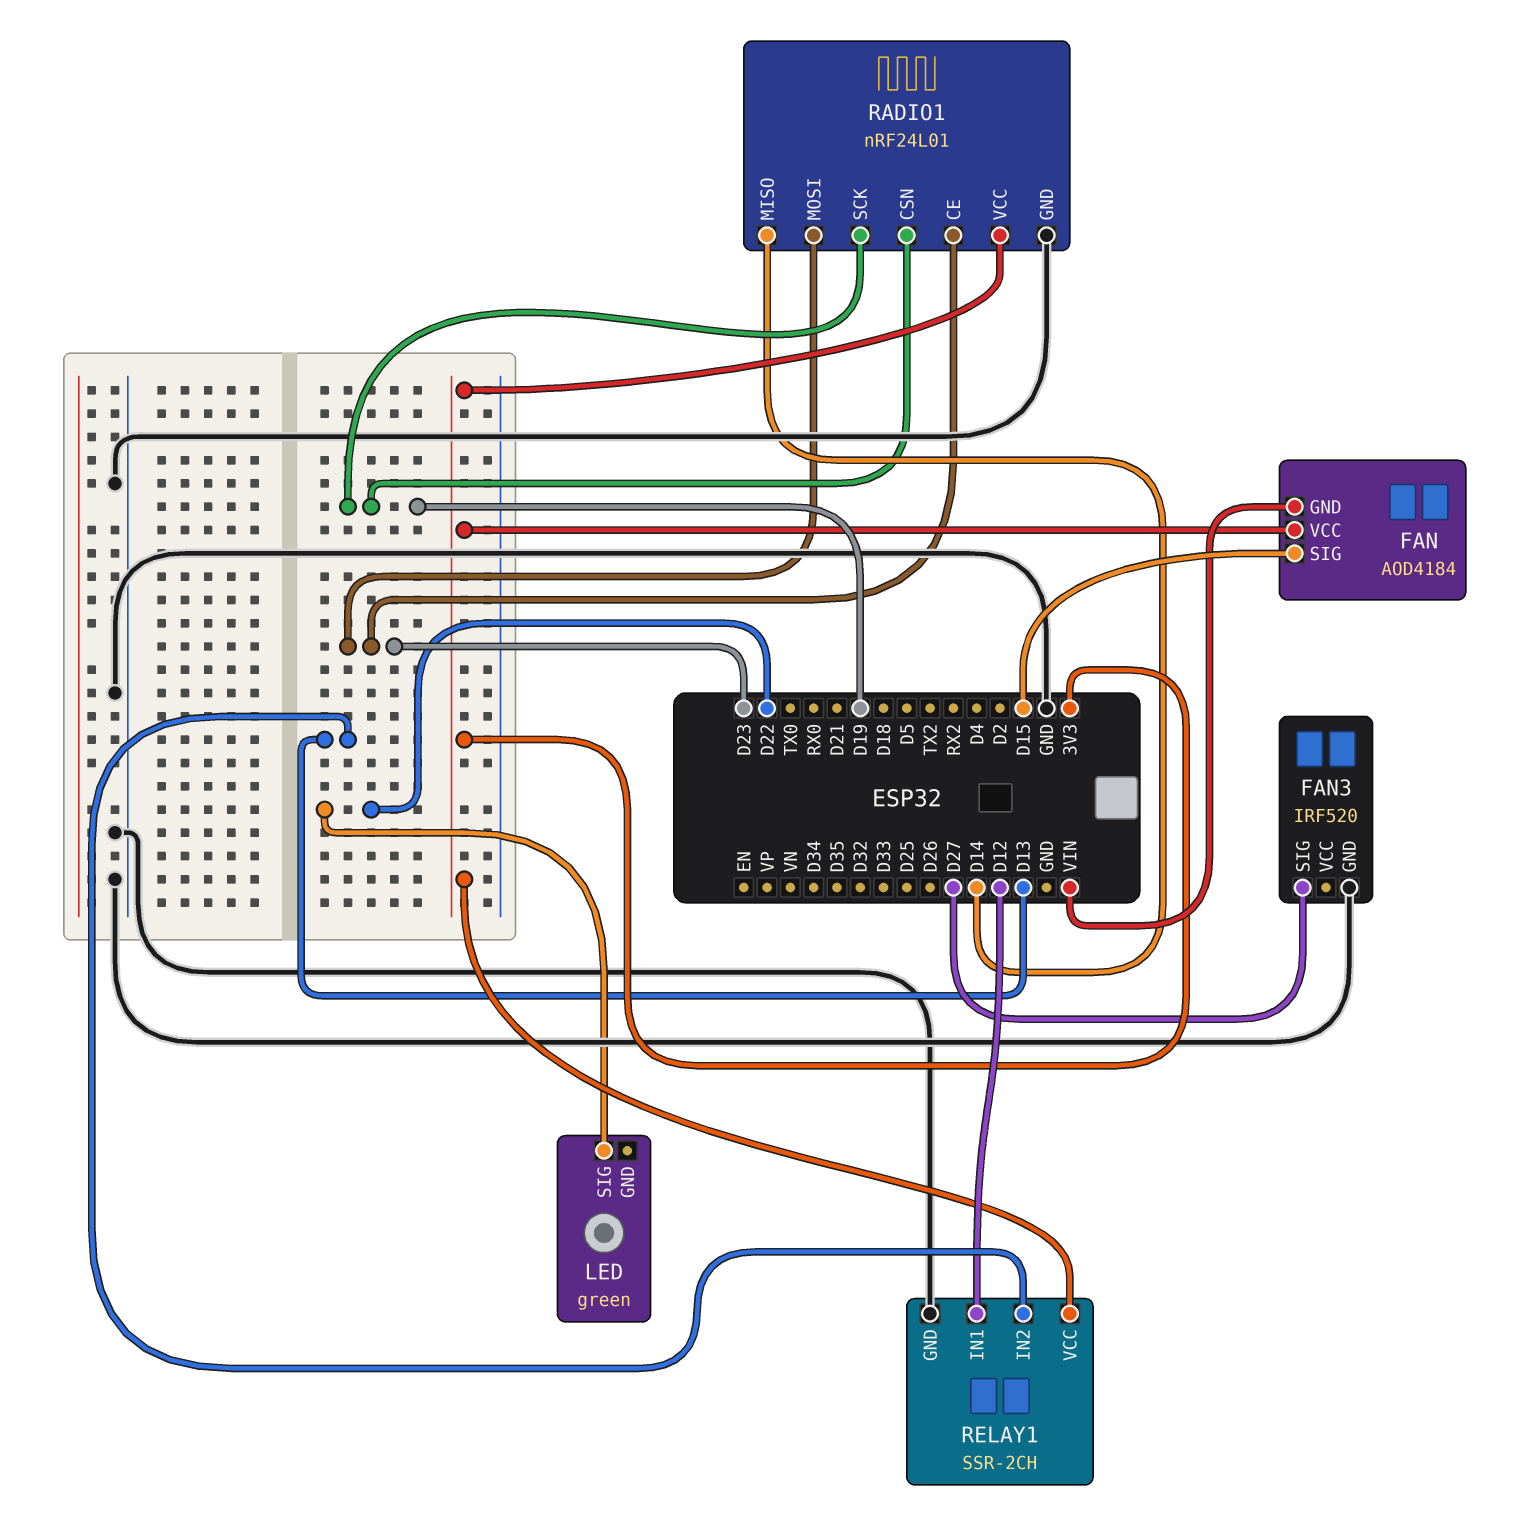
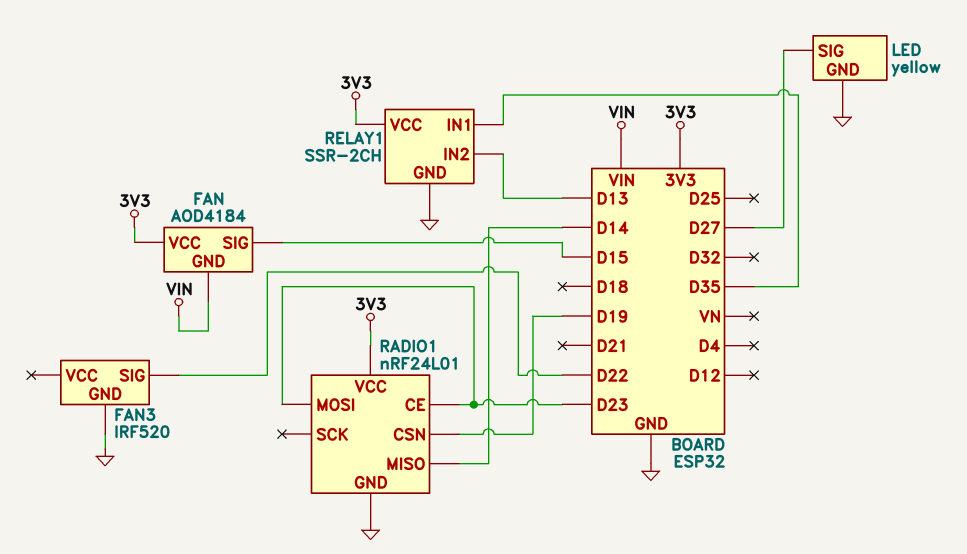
FAN3 pin SIG: D27 -> D22
LED: green -> yellow
LED pin GND: none -> GND
LED pin SIG: D22 -> D27
RADIO1 pin SCK: D19 -> none
RELAY1 pin IN1: D12 -> D35

